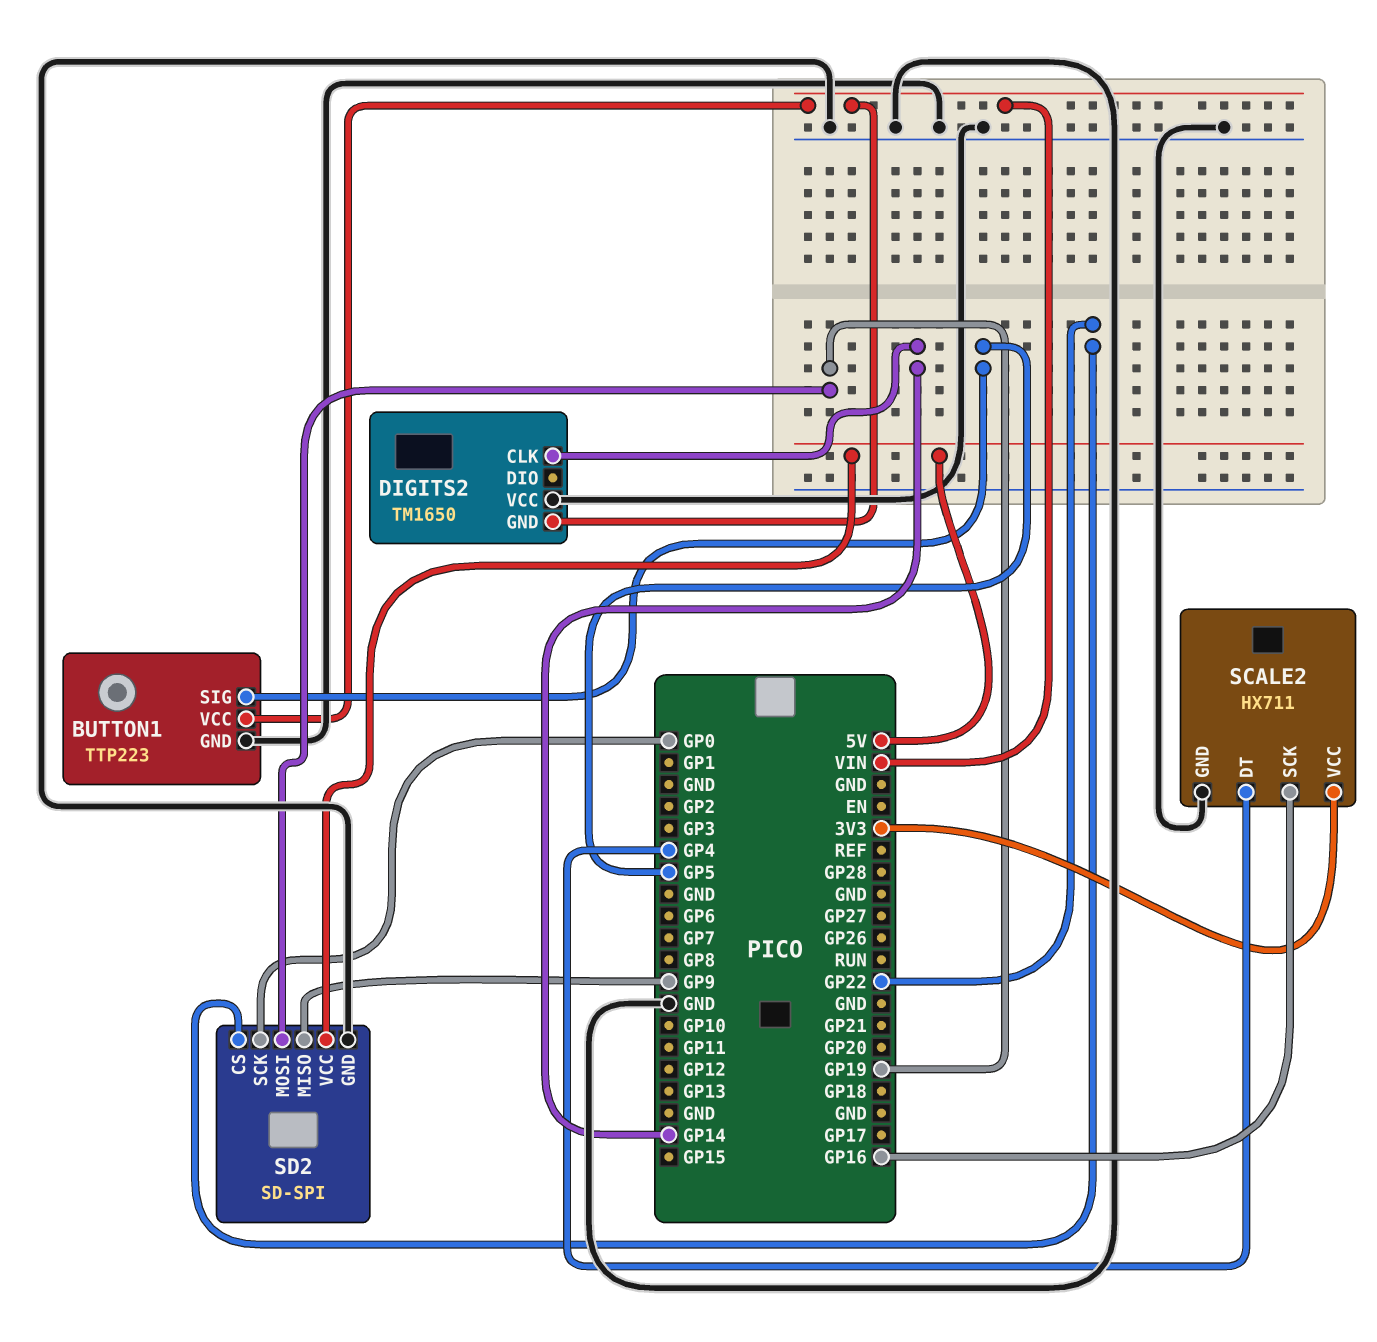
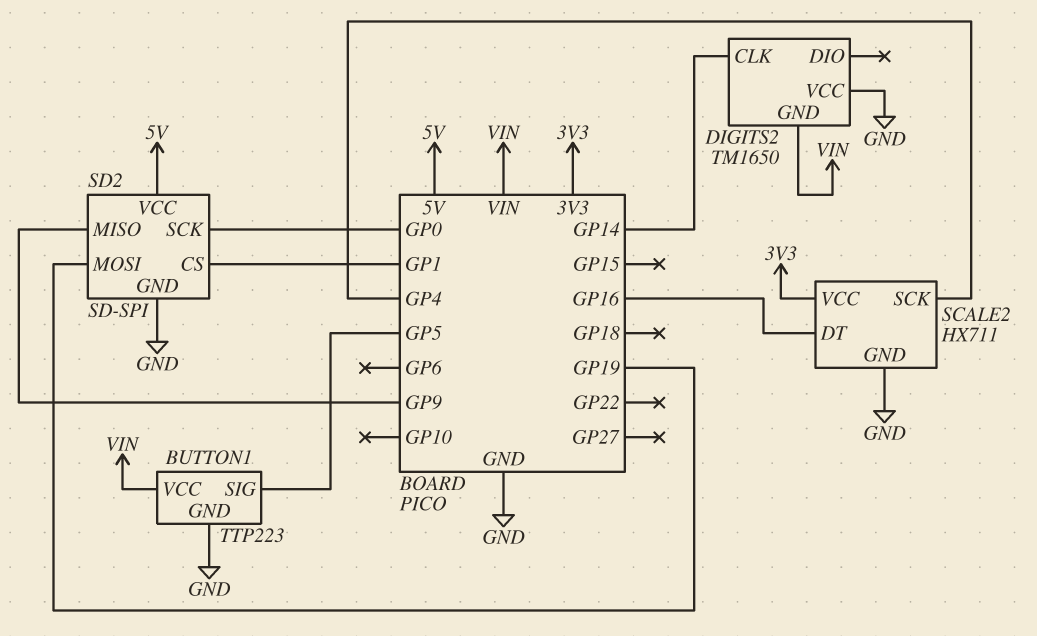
SCALE2 pin DT: GP4 -> GP16
SCALE2 pin SCK: GP16 -> GP4
SD2 pin CS: GP22 -> GP1

